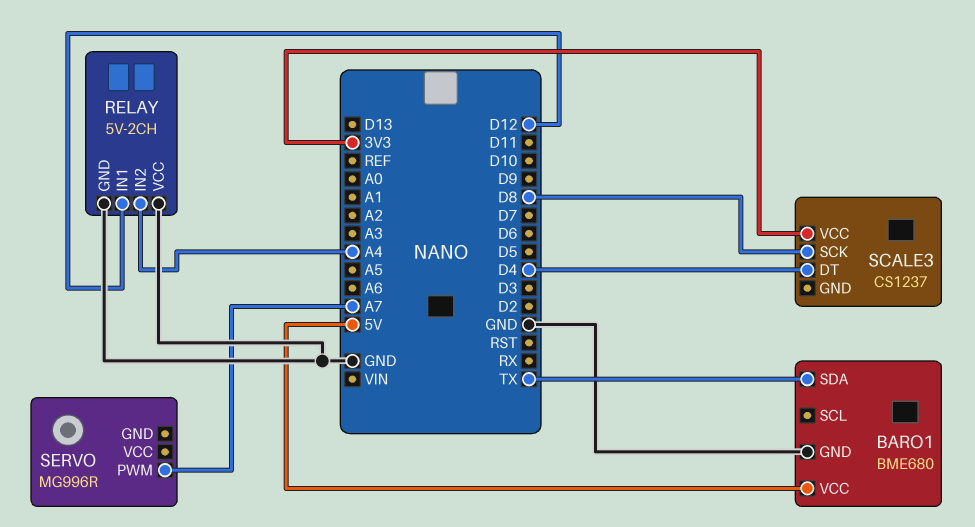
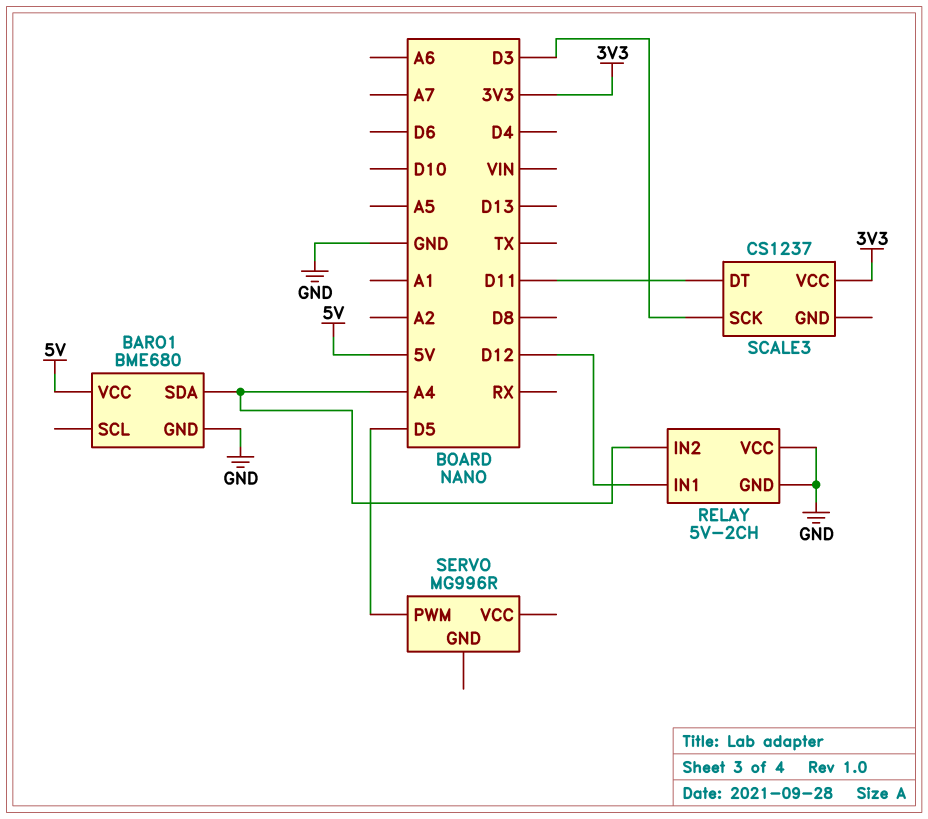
BARO1 pin SDA: TX -> A4
SCALE3 pin DT: D4 -> D11
SCALE3 pin SCK: D8 -> D3
SERVO pin PWM: A7 -> D5

